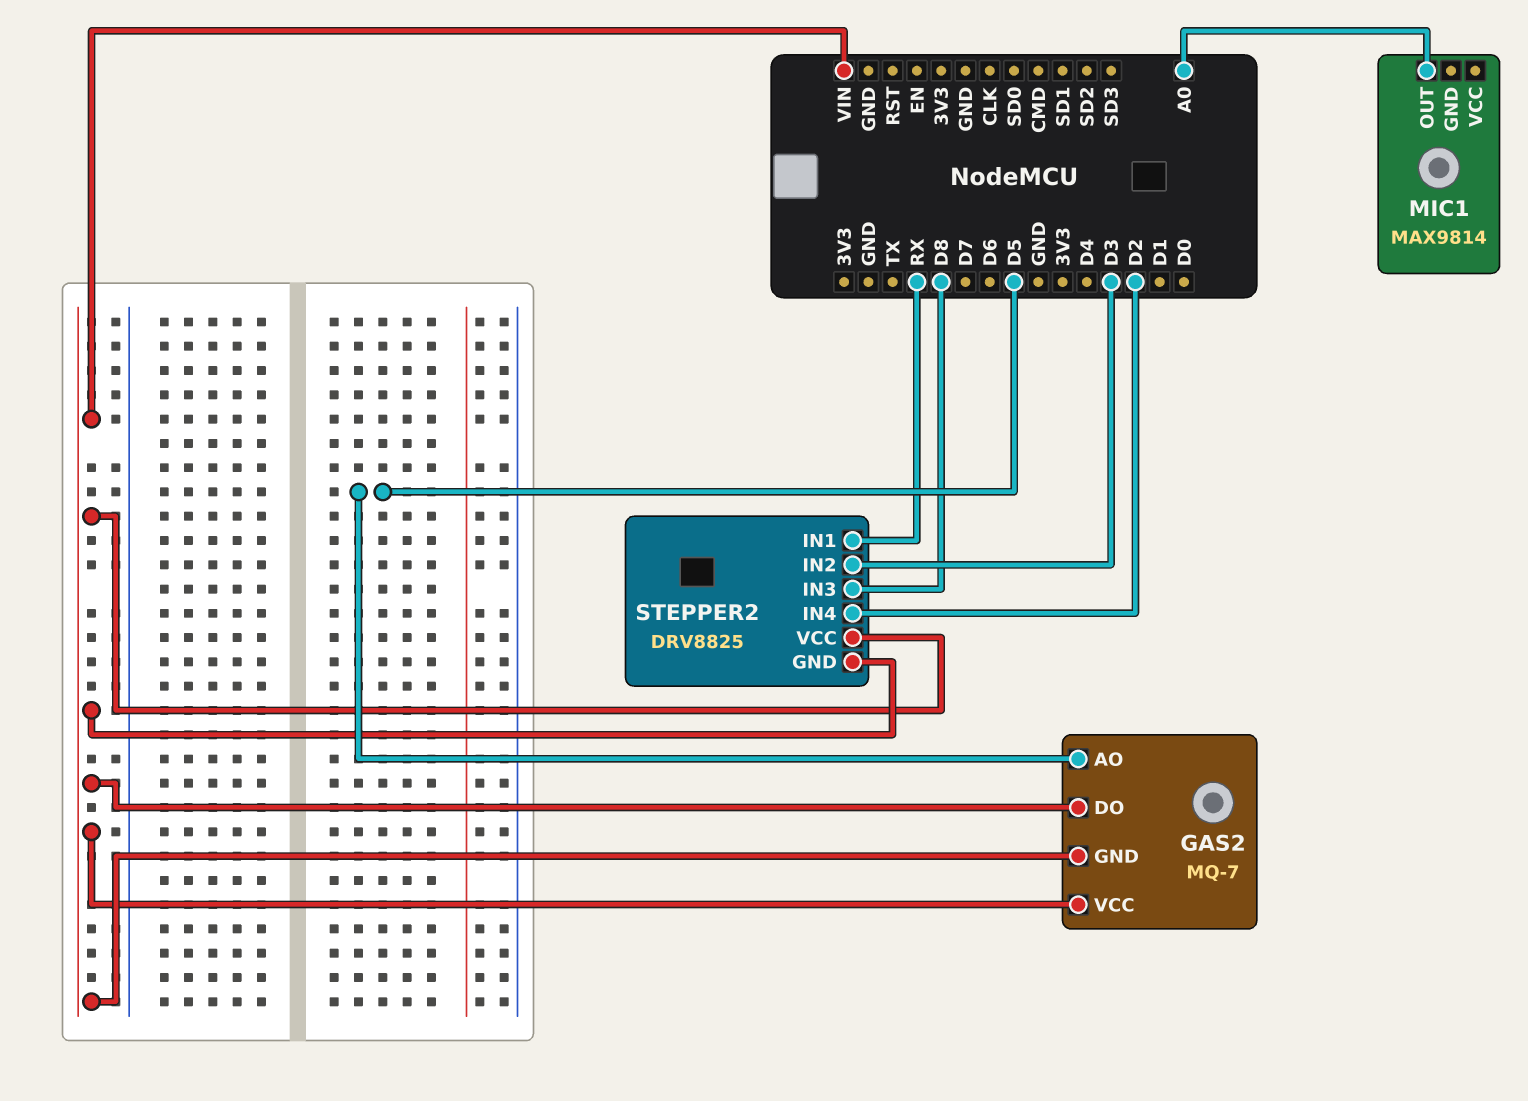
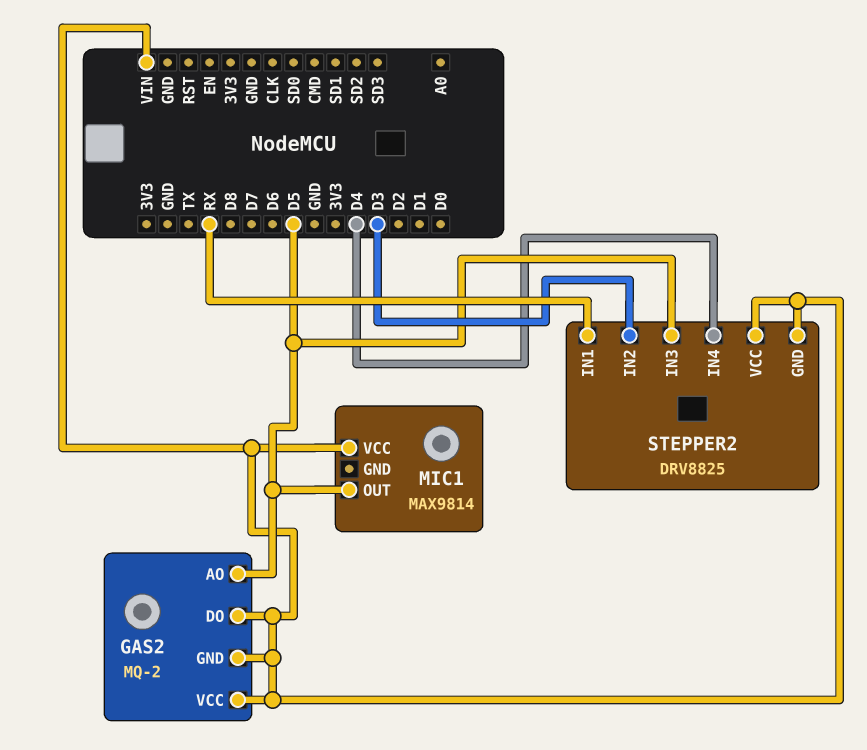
GAS2: MQ-7 -> MQ-2
MIC1 pin OUT: A0 -> D5
MIC1 pin VCC: none -> VIN
STEPPER2 pin IN3: D8 -> D5
STEPPER2 pin IN4: D2 -> D4

